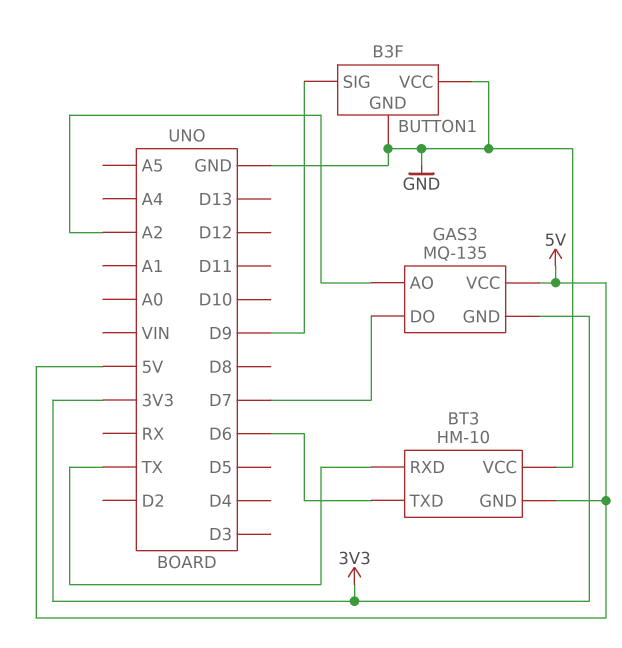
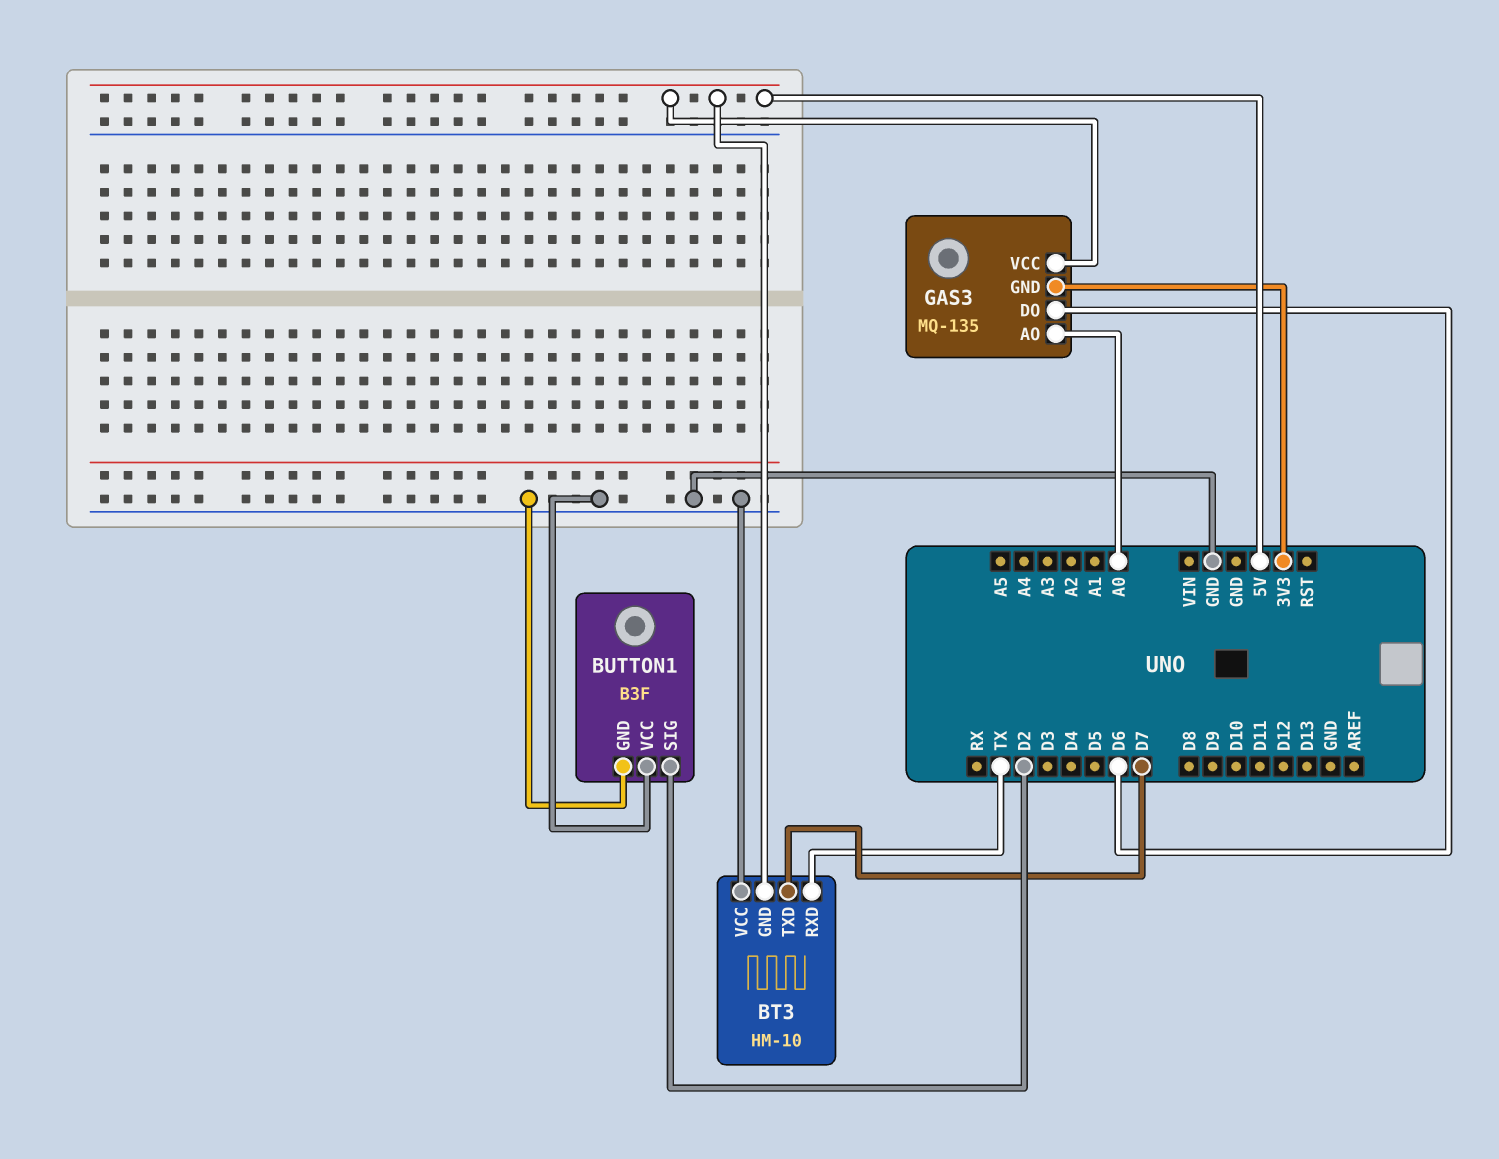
BT3 pin TXD: D6 -> D7
BUTTON1 pin SIG: D9 -> D2
GAS3 pin AO: A2 -> A0
GAS3 pin DO: D7 -> D6

